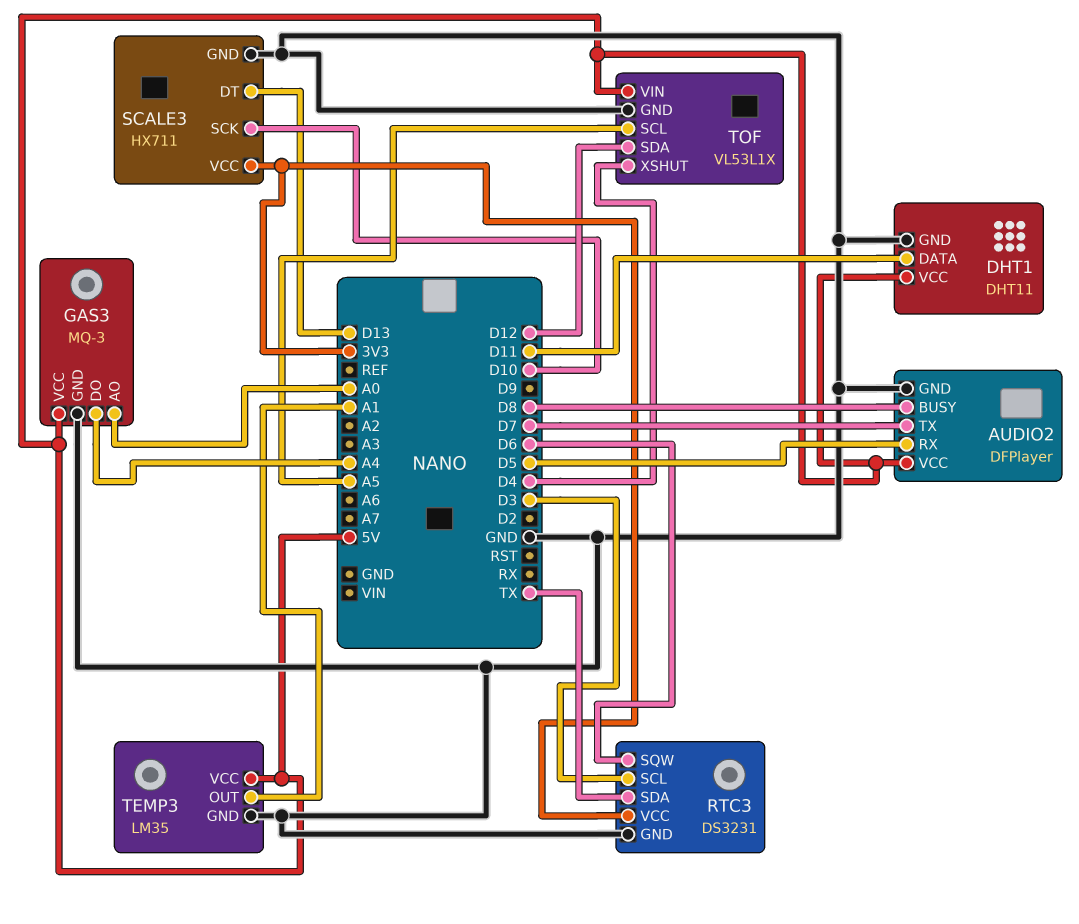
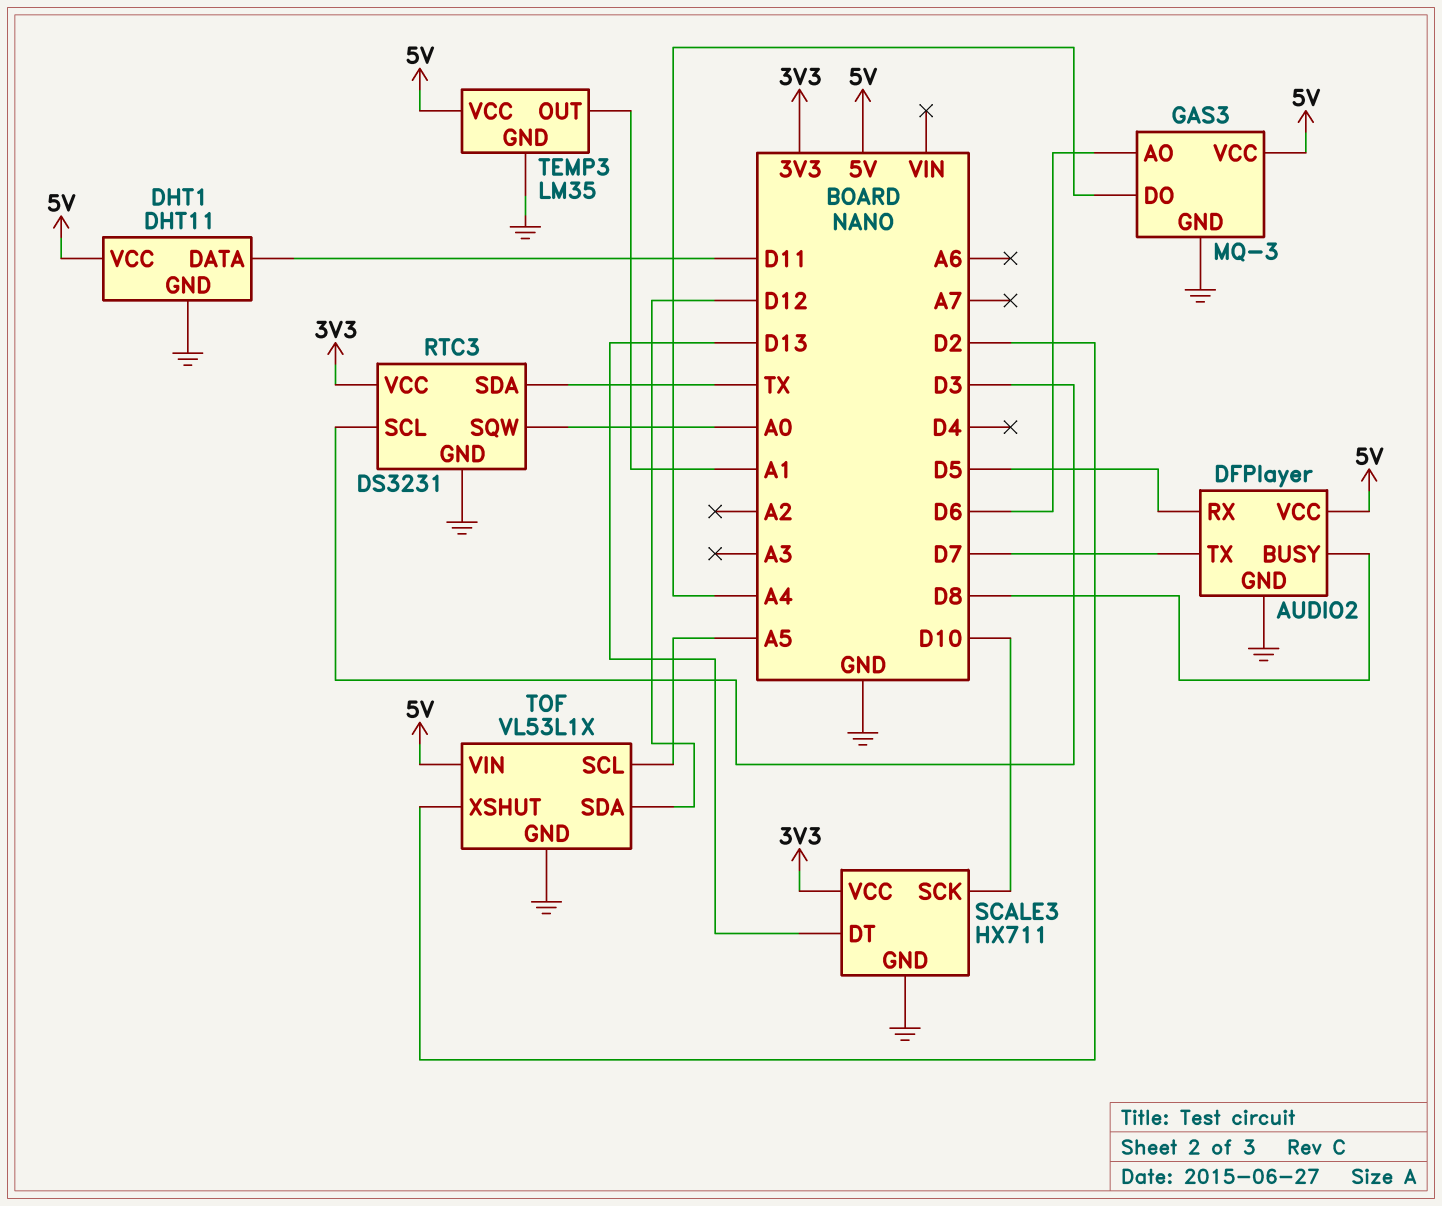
GAS3 pin AO: A0 -> D6
RTC3 pin SQW: D6 -> A0
TOF pin XSHUT: D4 -> D2

